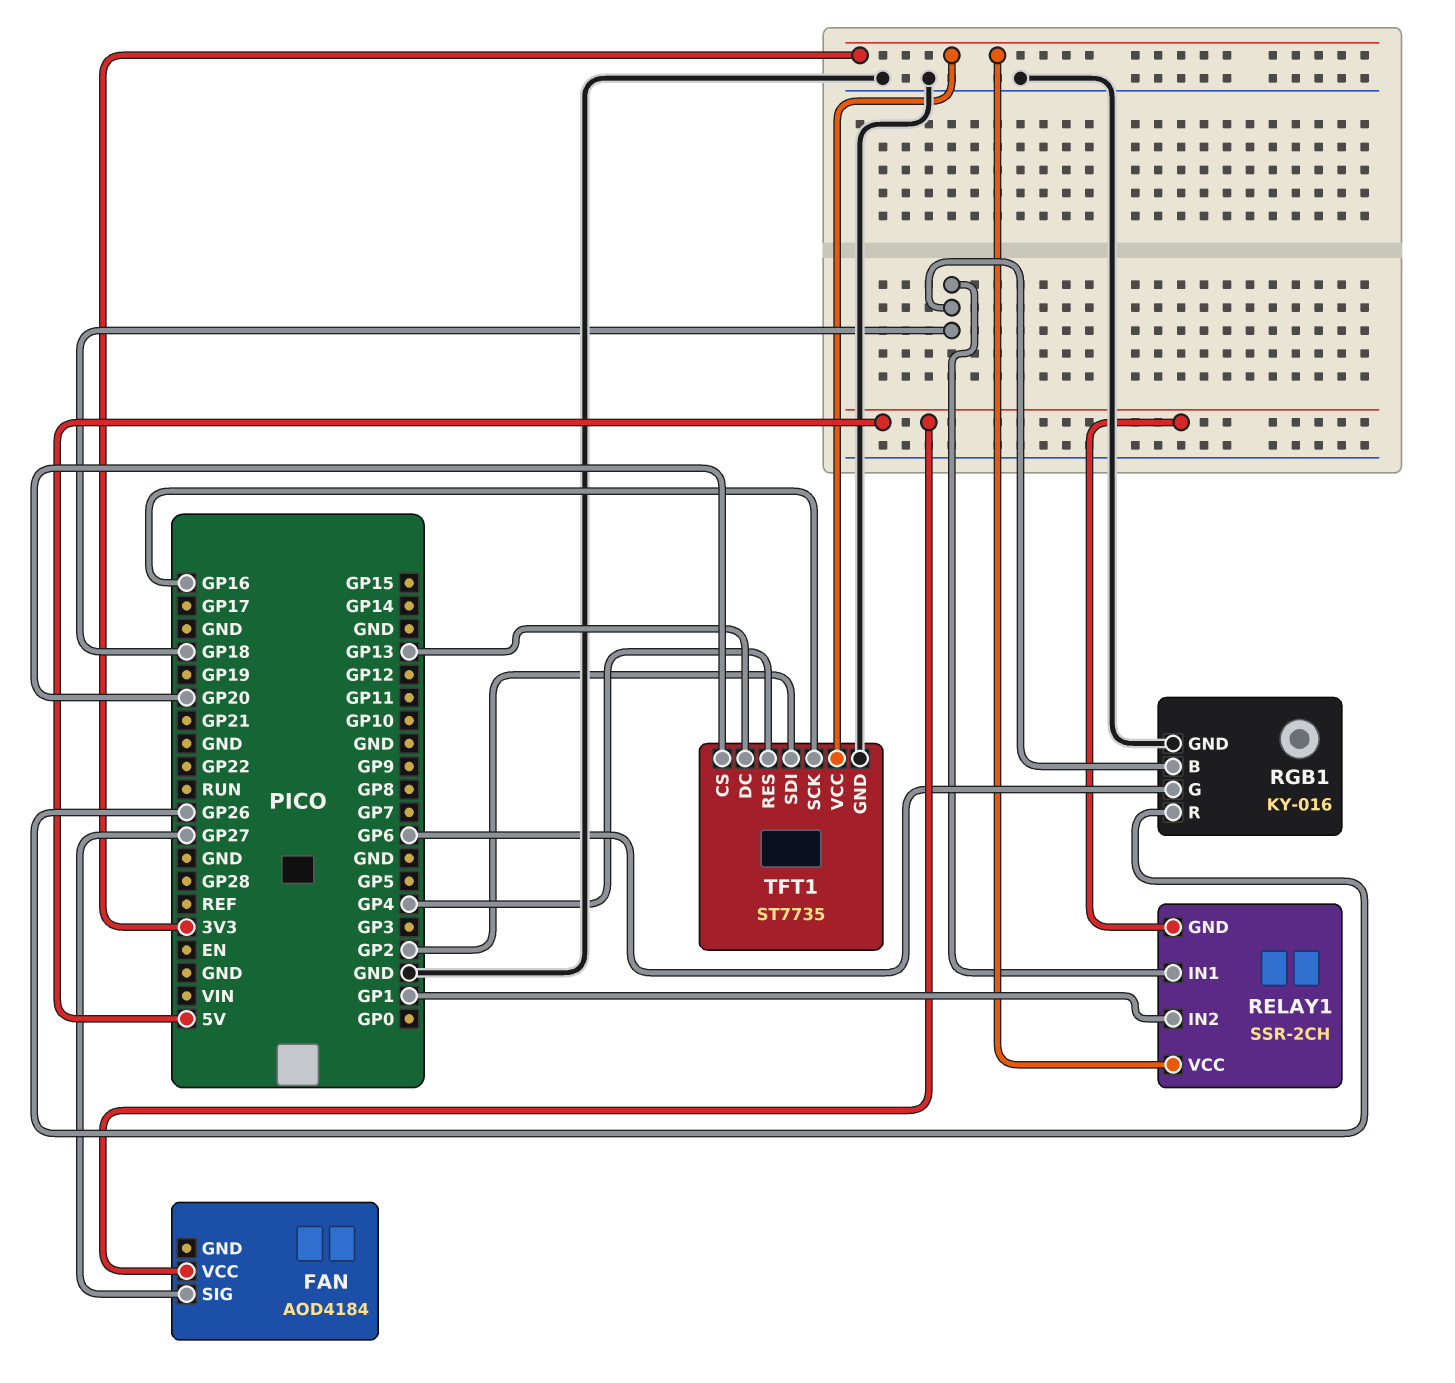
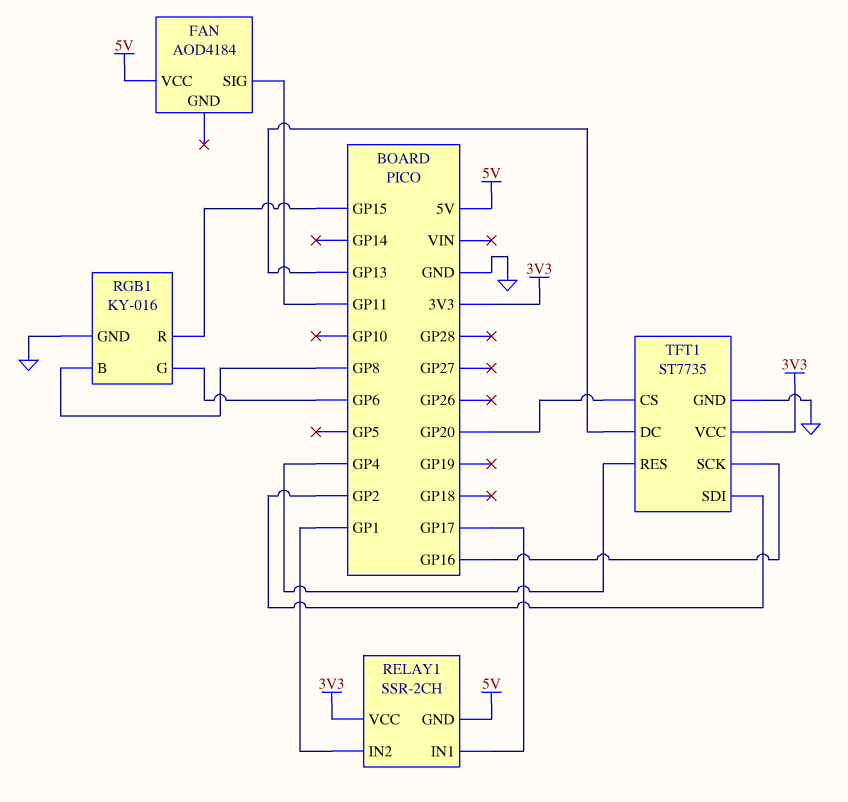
FAN pin SIG: GP27 -> GP11
RELAY1 pin IN1: GP18 -> GP17
RGB1 pin B: GP18 -> GP8
RGB1 pin R: GP26 -> GP15

